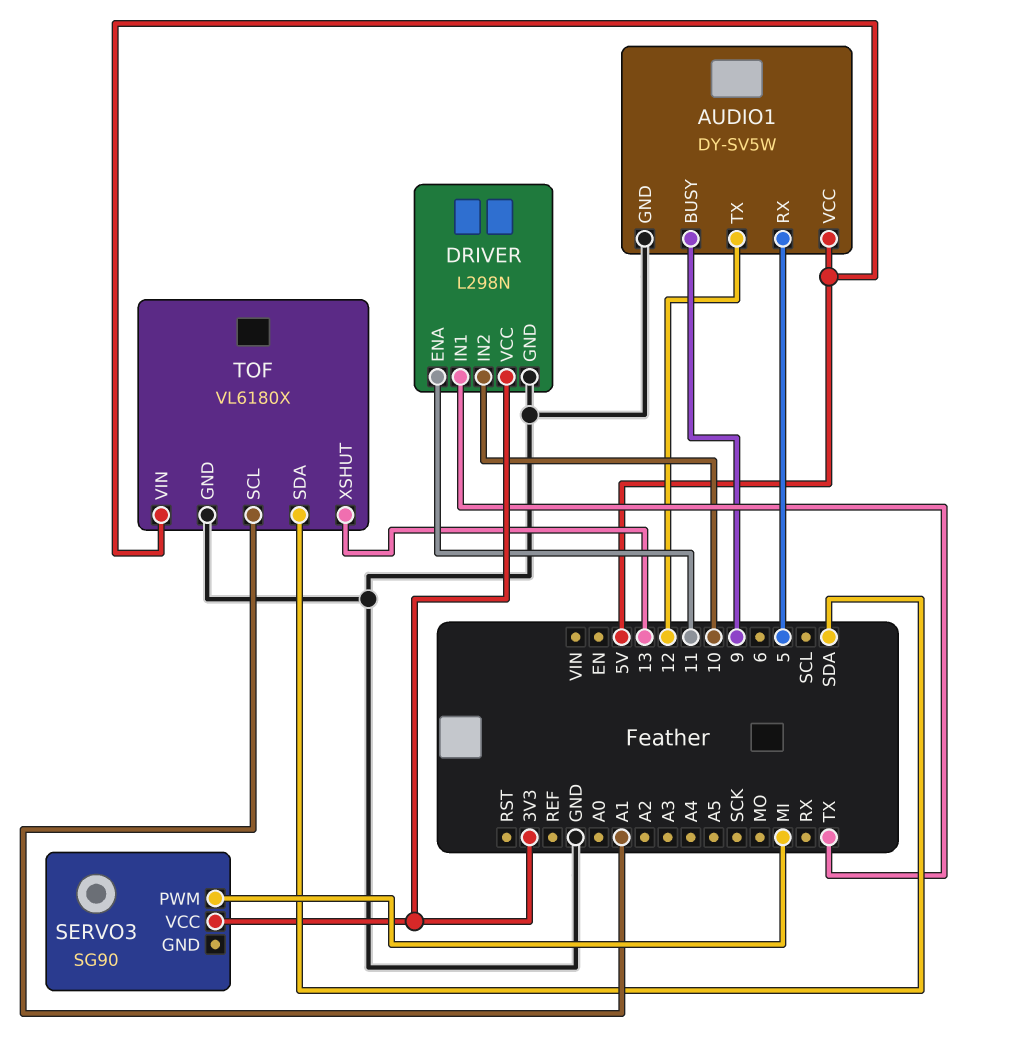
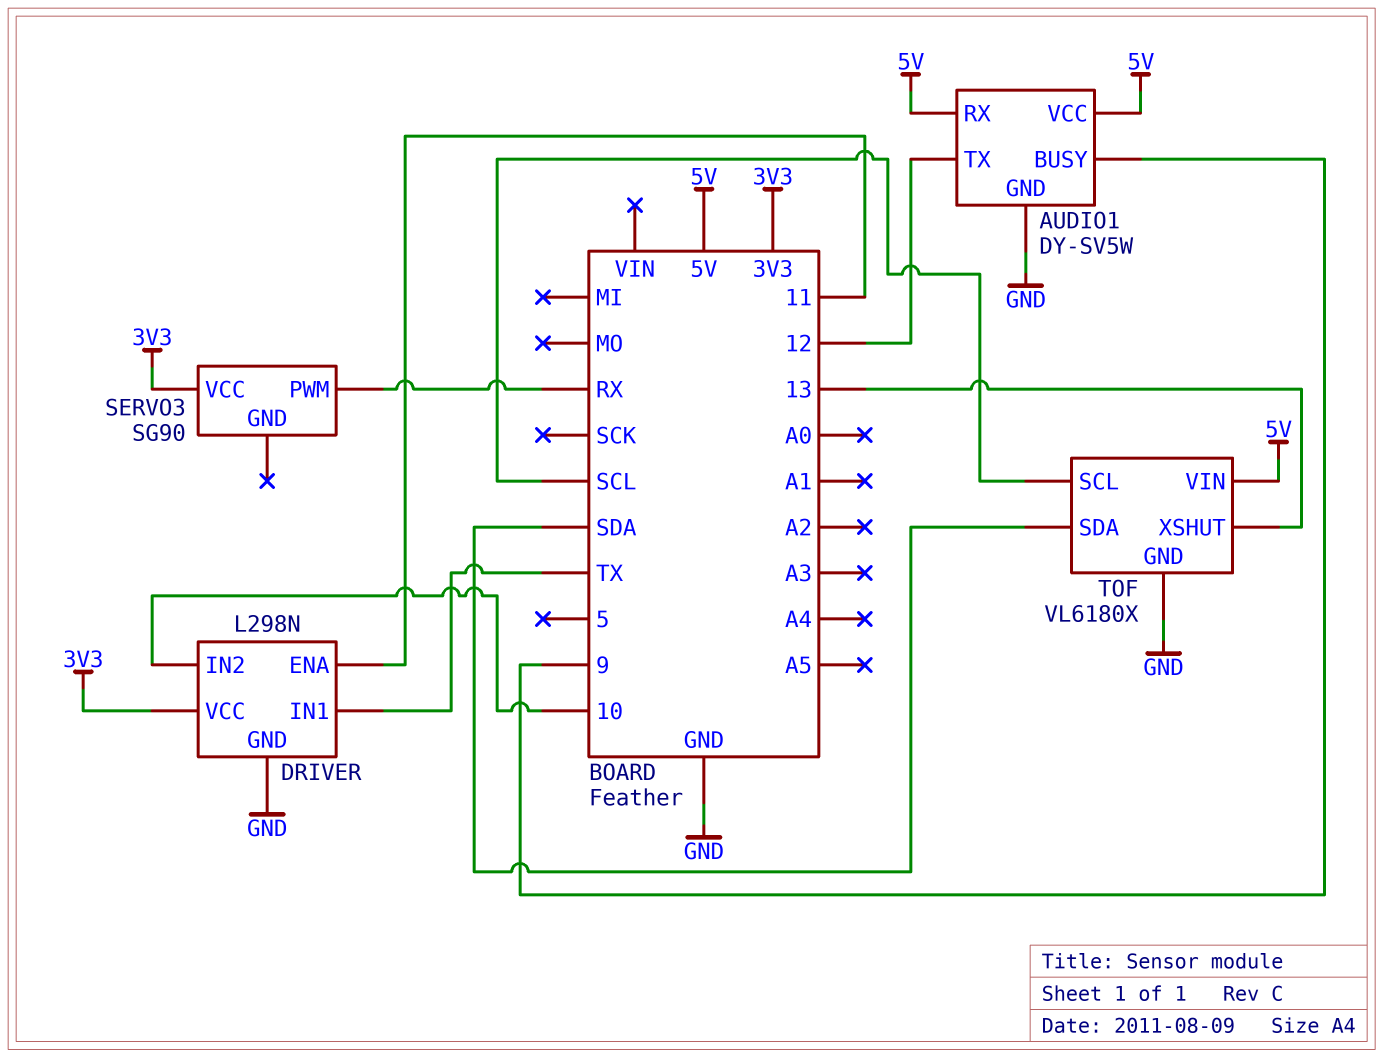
AUDIO1 pin RX: 5 -> 5V
SERVO3 pin PWM: MI -> RX
TOF pin SCL: A1 -> SCL

